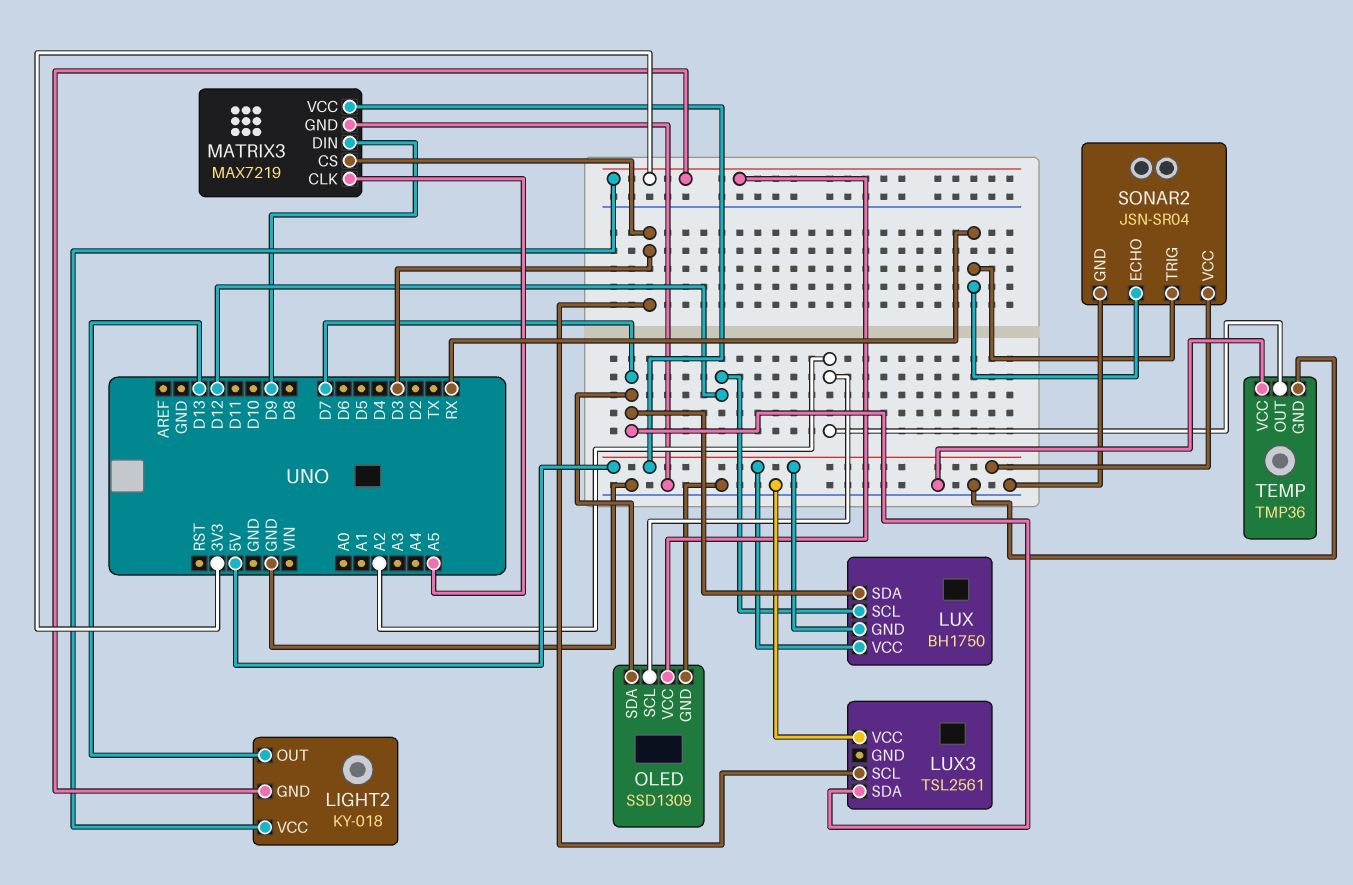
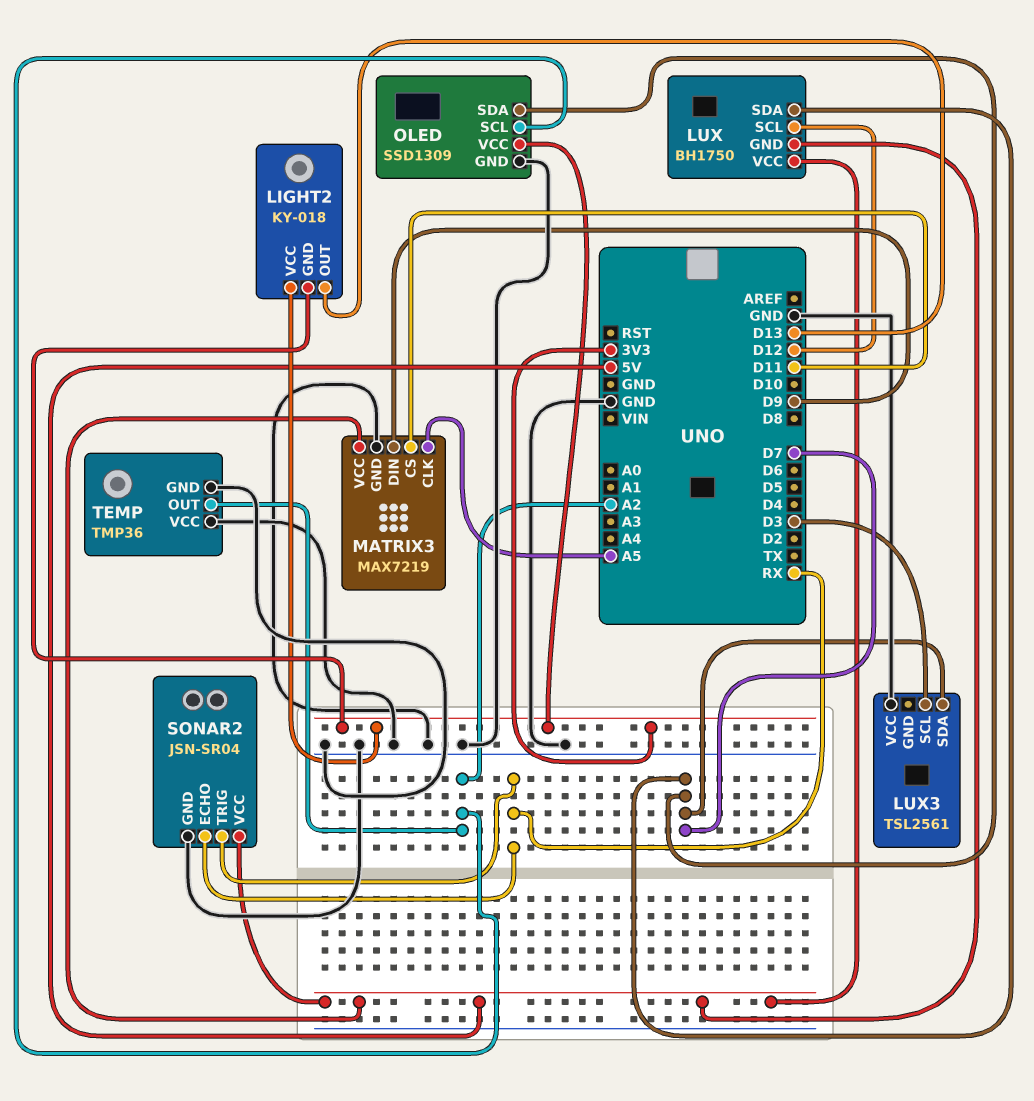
MATRIX3 pin CS: D3 -> D11

